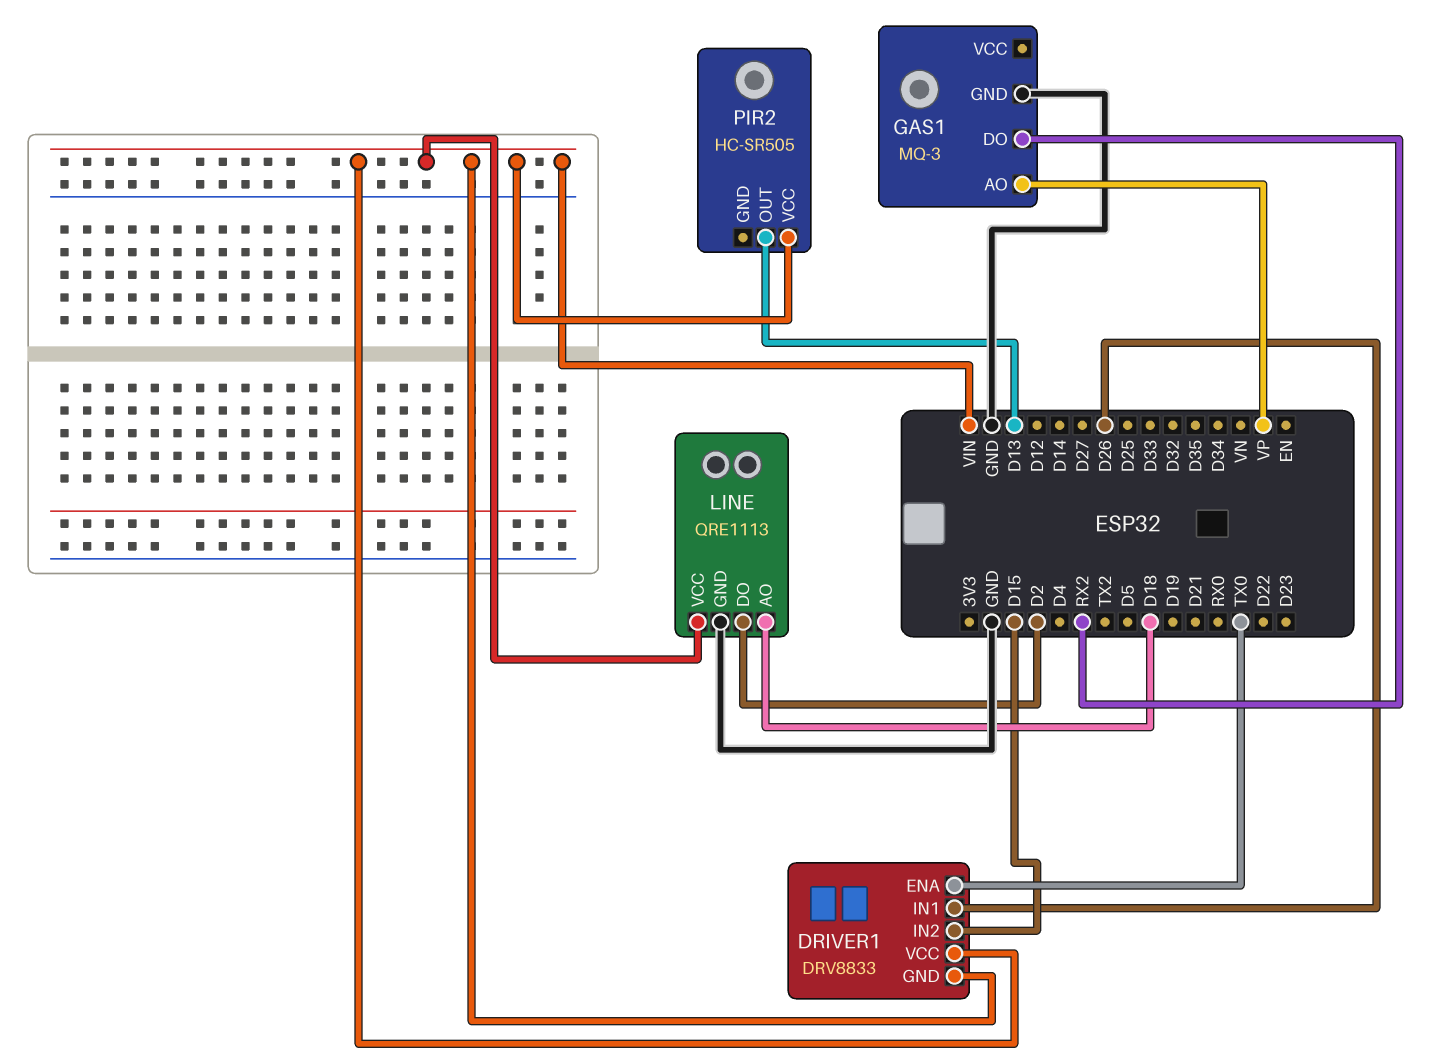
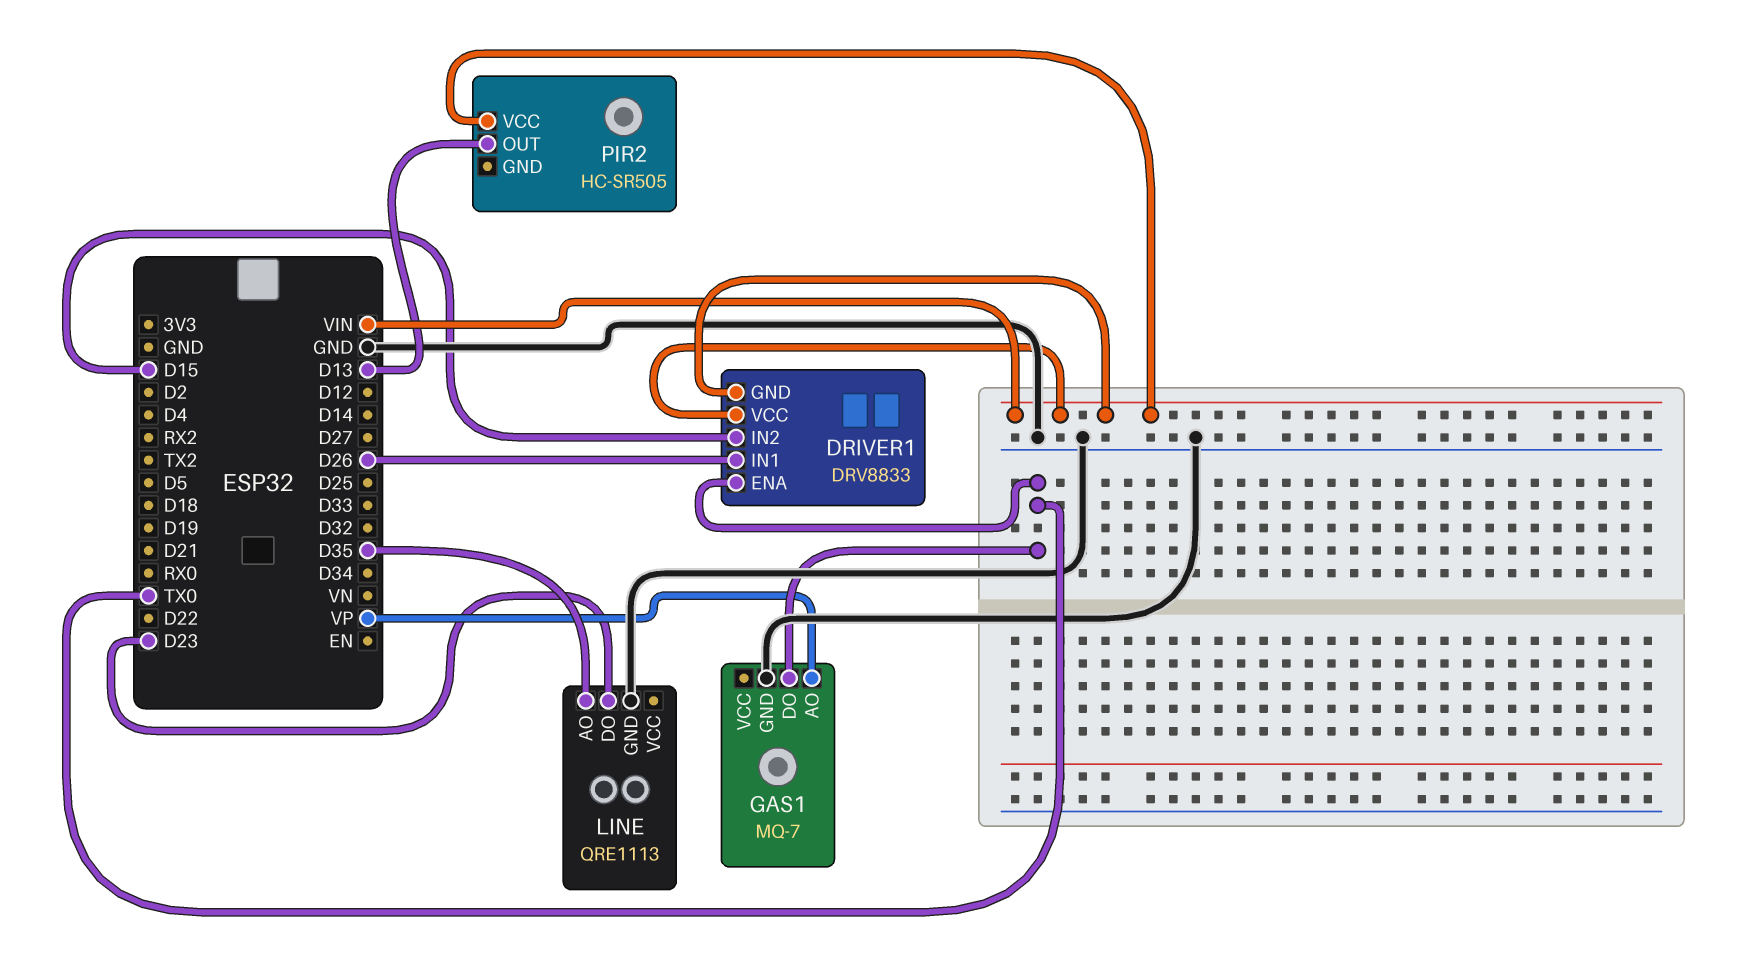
GAS1: MQ-3 -> MQ-7
GAS1 pin DO: RX2 -> TX0
LINE pin AO: D18 -> D35
LINE pin DO: D2 -> D23
LINE pin VCC: VIN -> none

